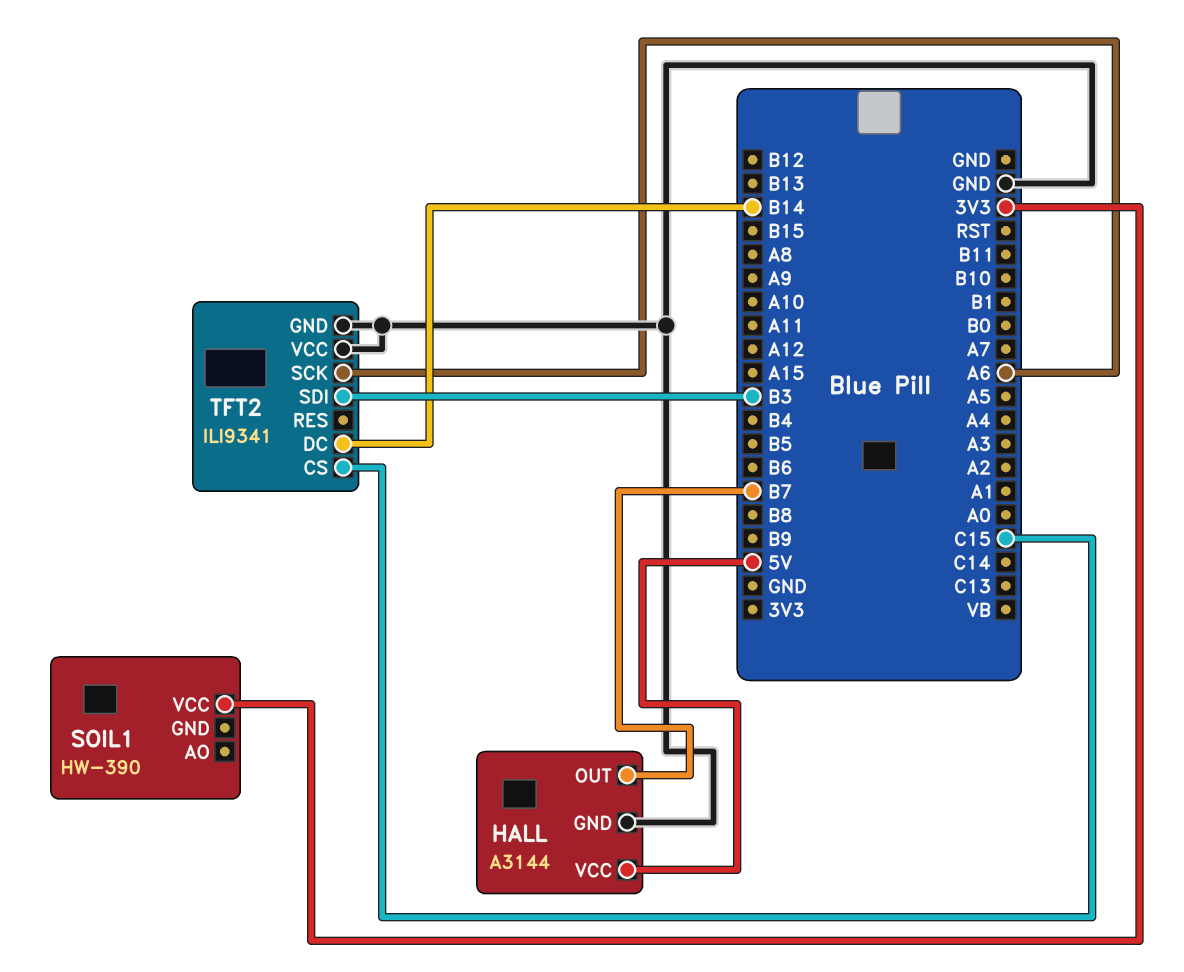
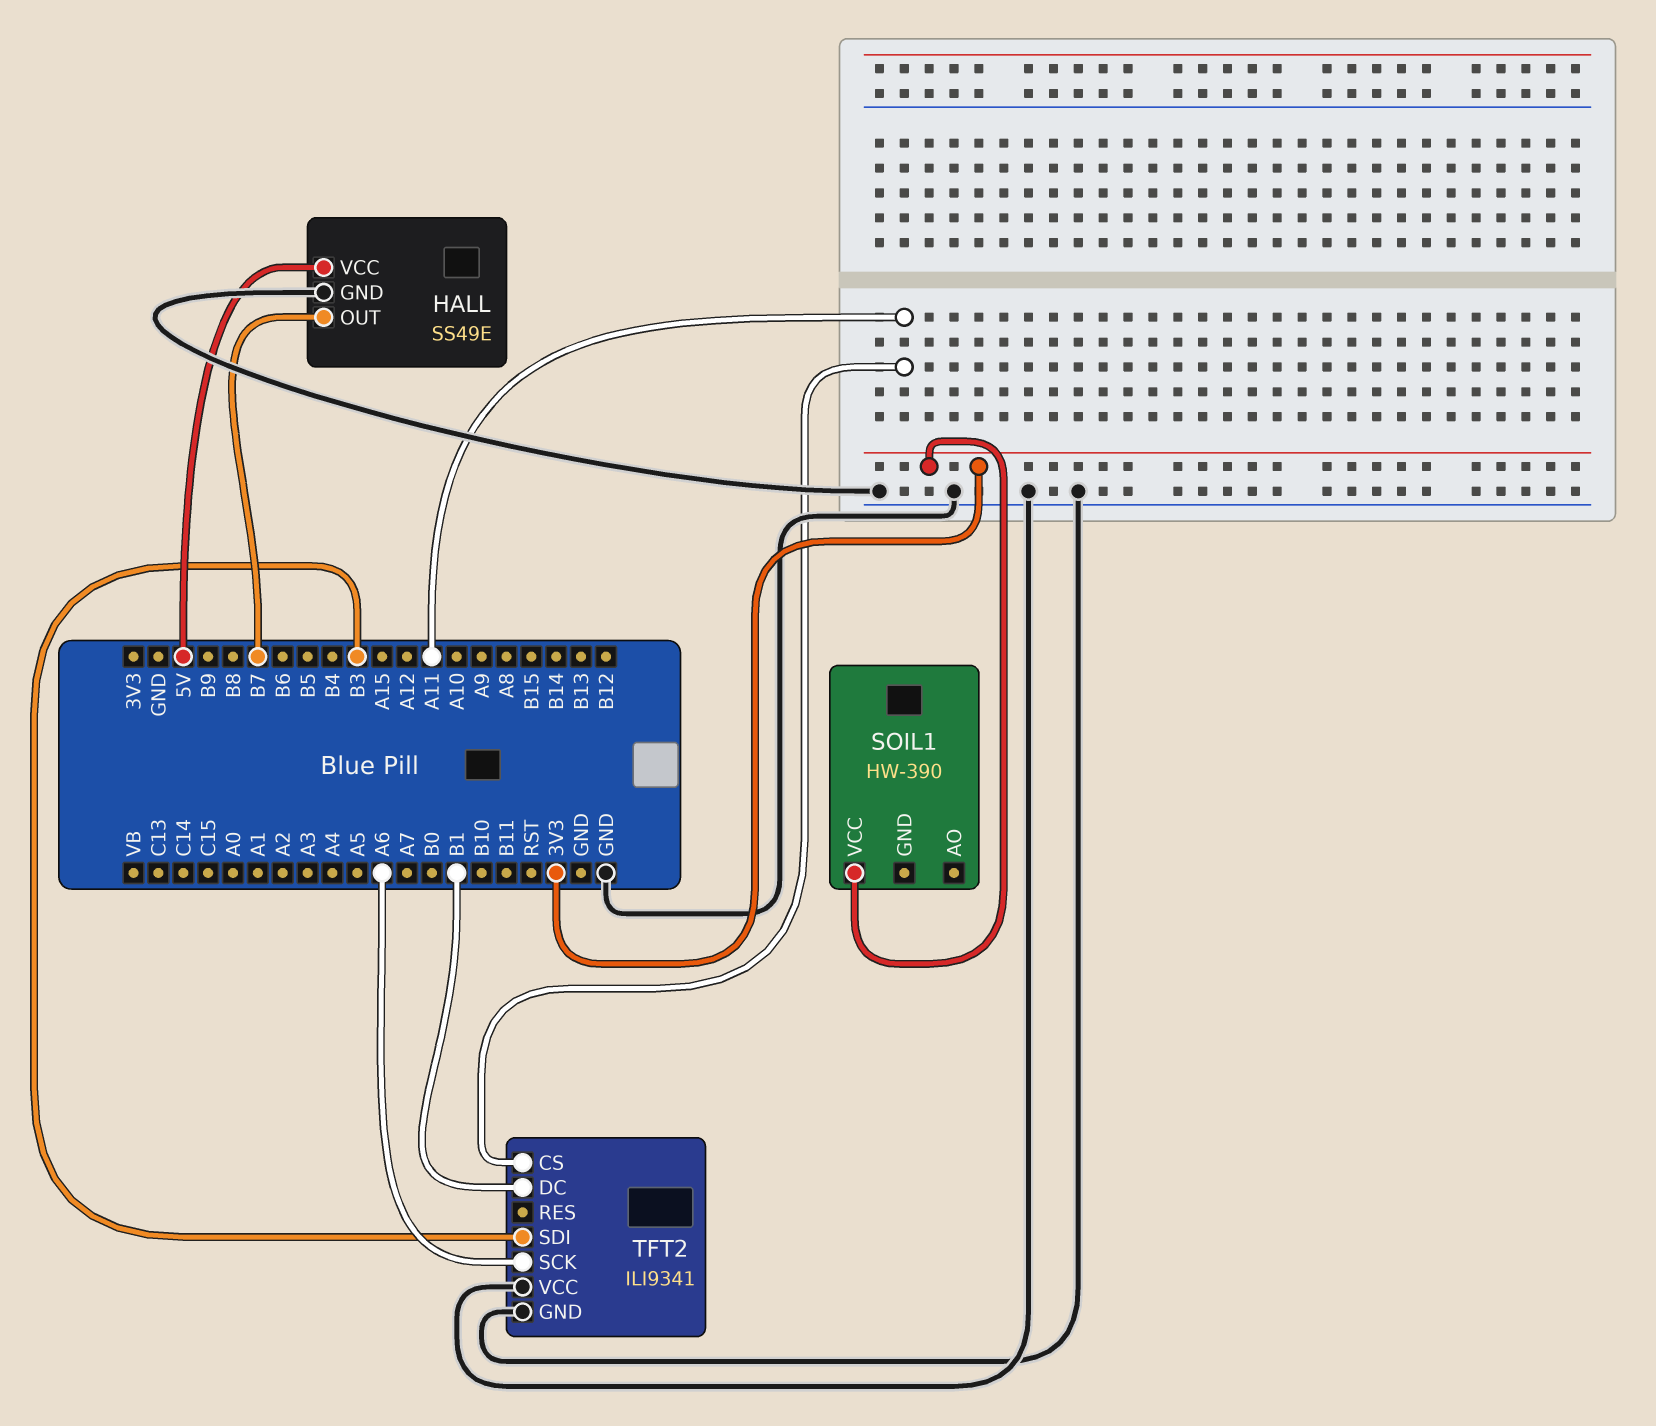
HALL: A3144 -> SS49E
TFT2 pin CS: C15 -> A11
TFT2 pin DC: B14 -> B1

